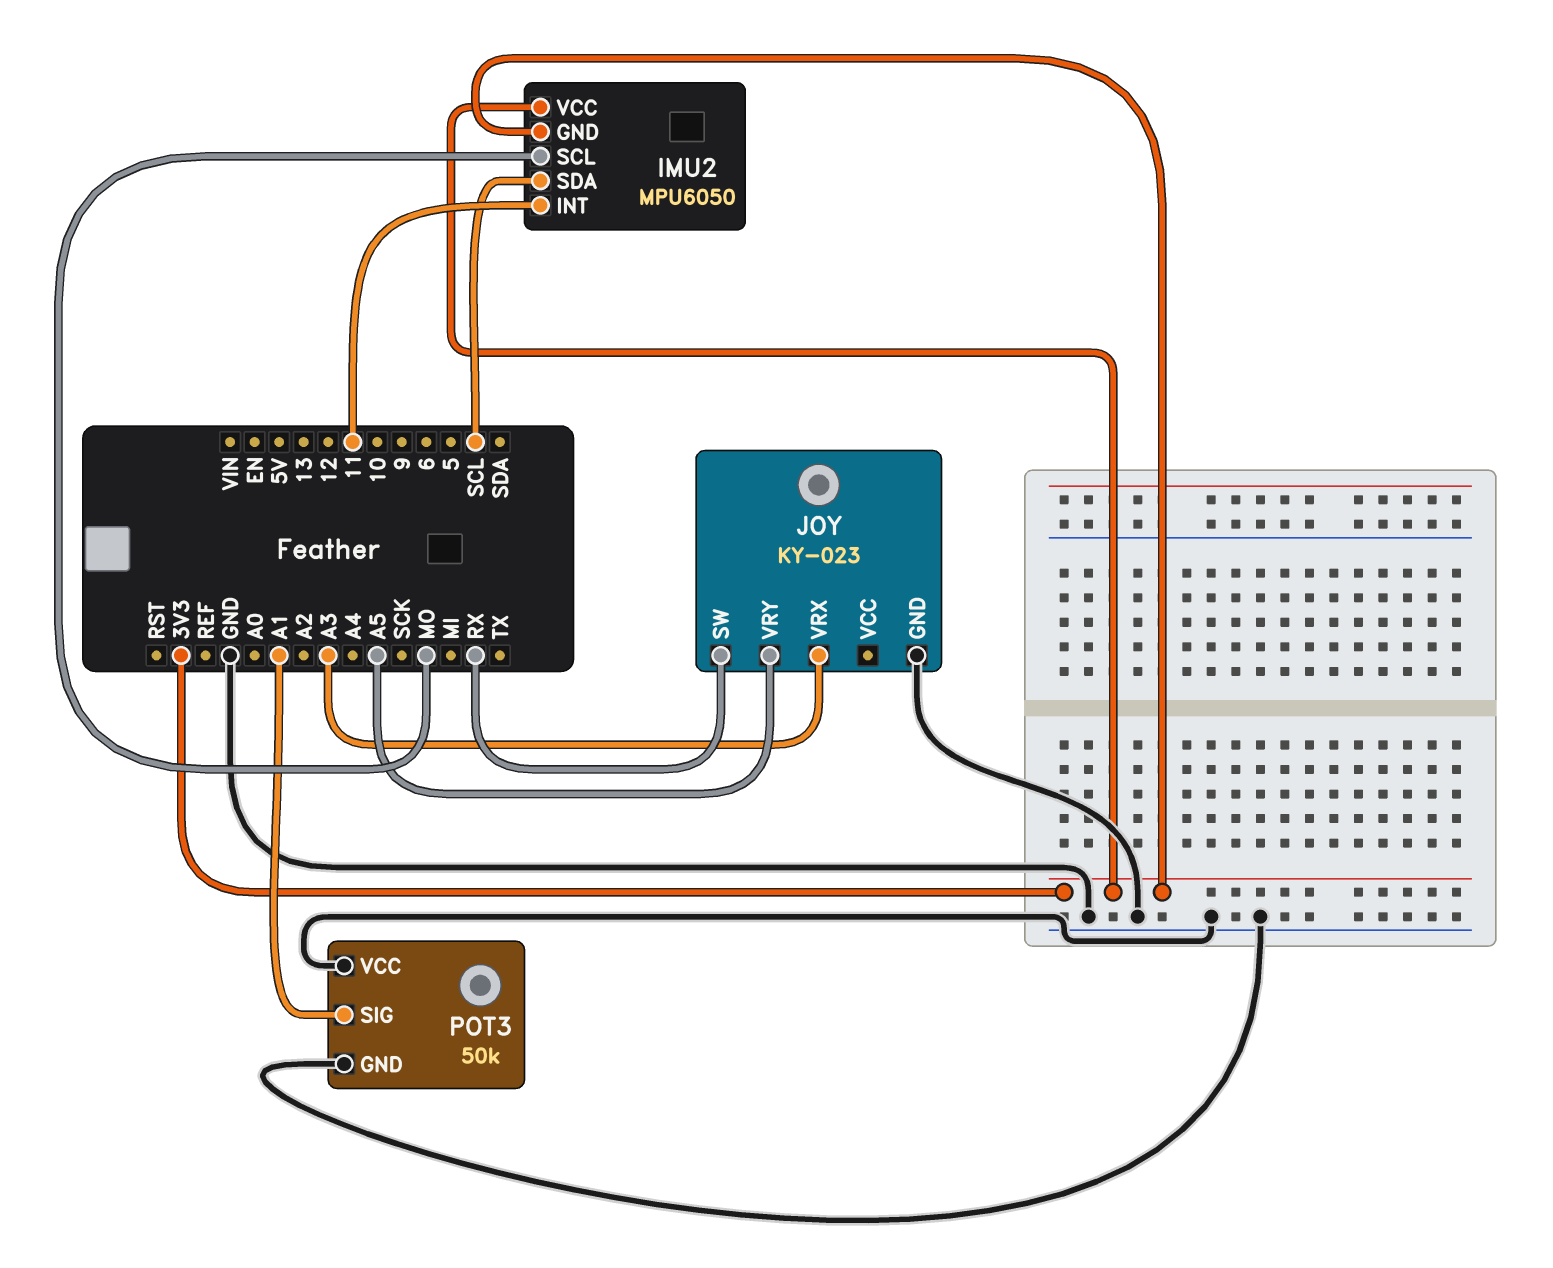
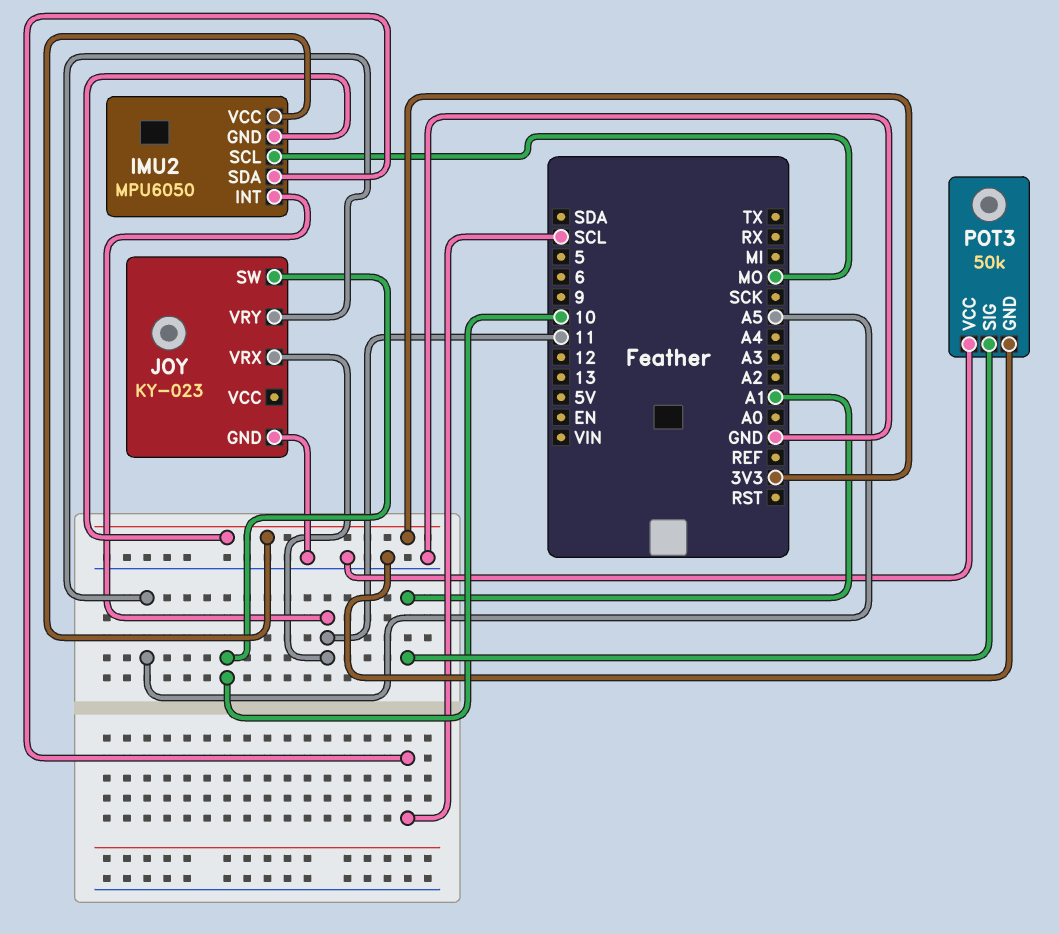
JOY pin SW: RX -> 10
JOY pin VRX: A3 -> 11

